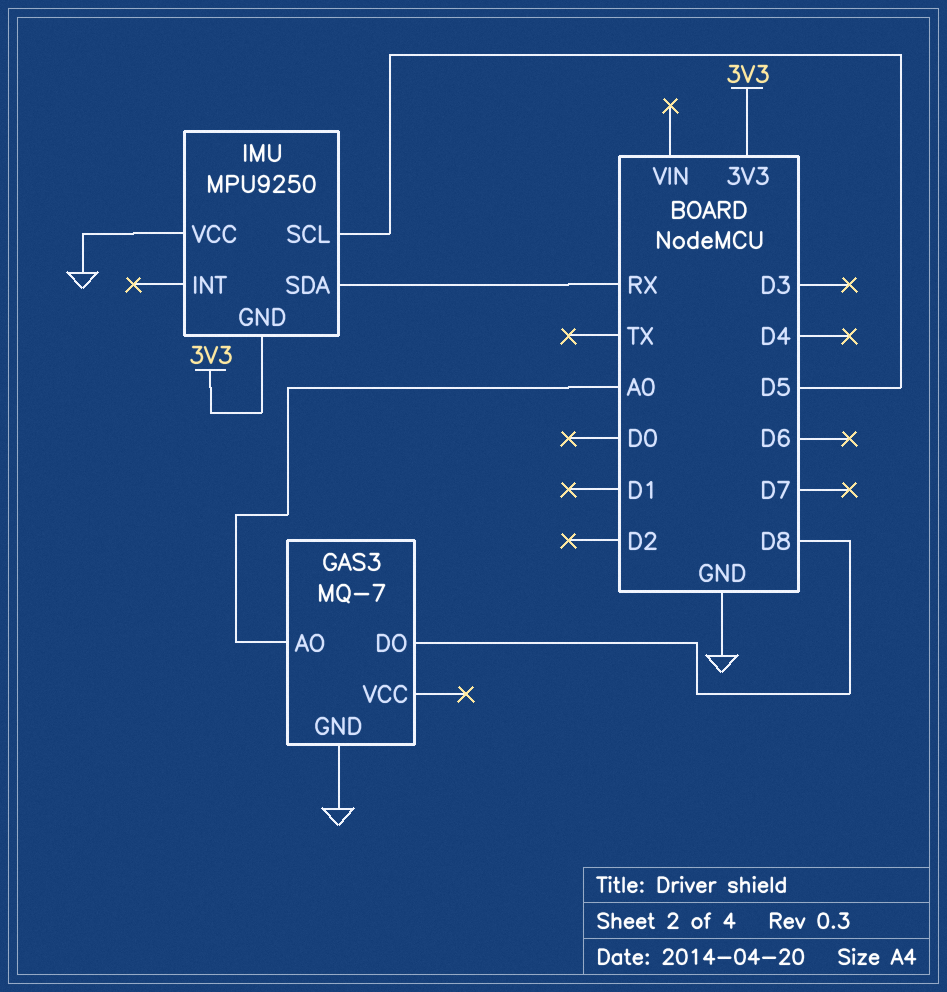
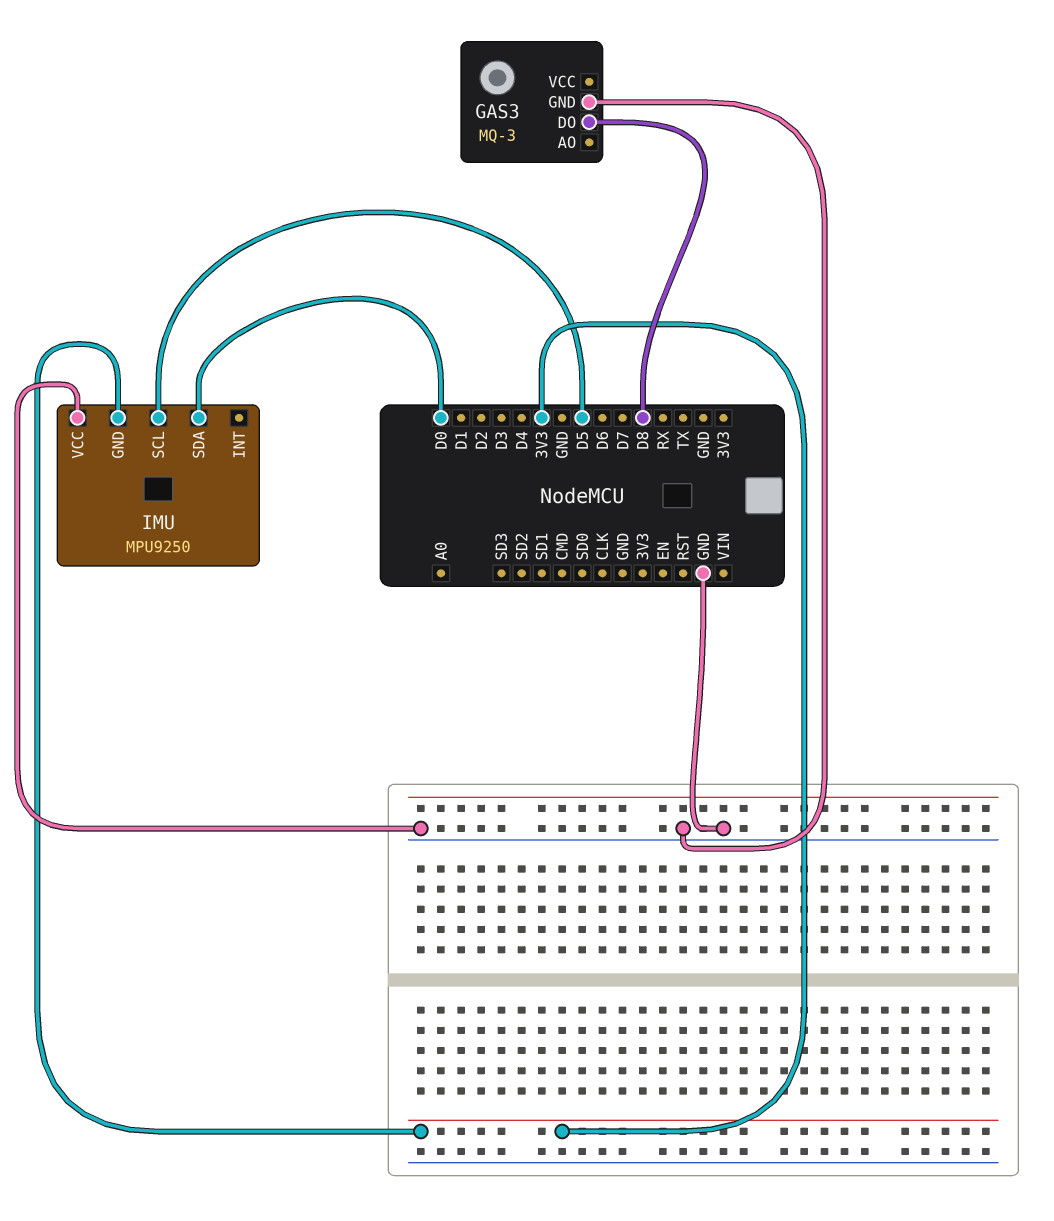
GAS3: MQ-7 -> MQ-3
GAS3 pin AO: A0 -> none
IMU pin SDA: RX -> D0

